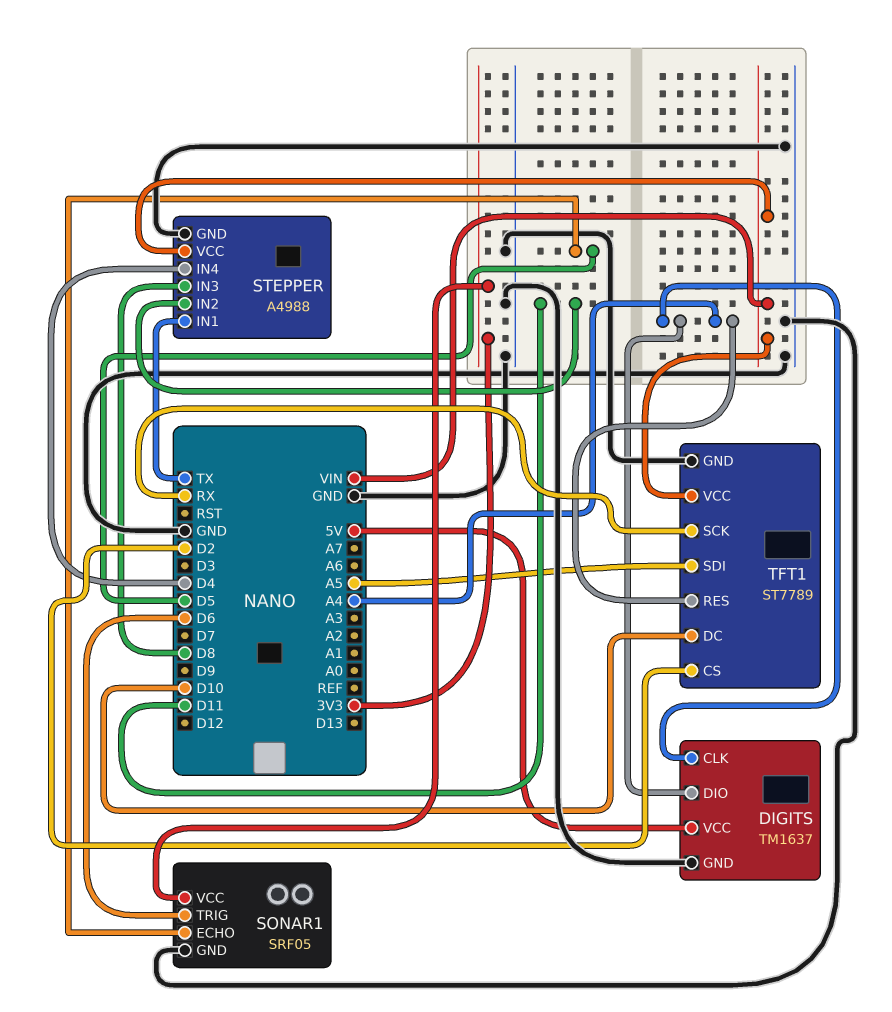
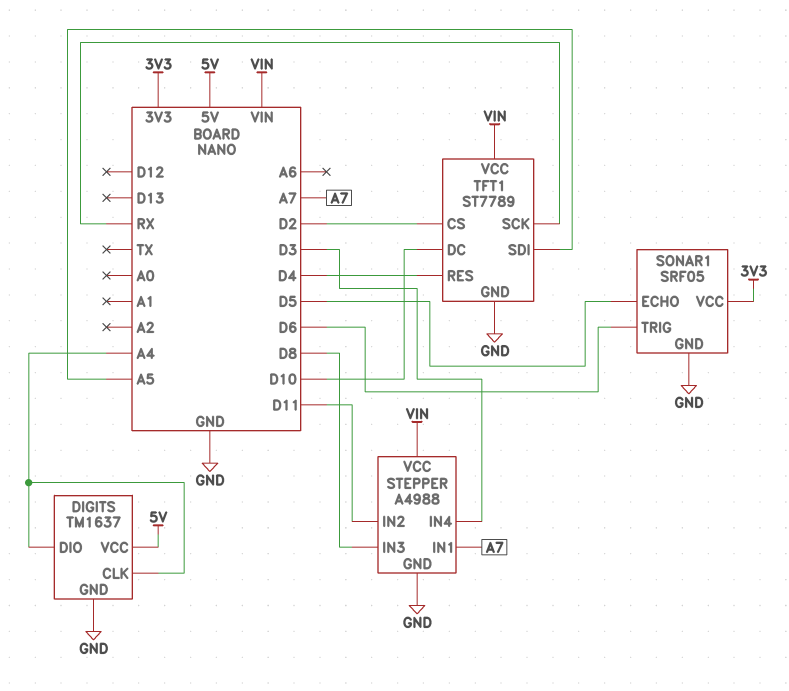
STEPPER pin IN1: TX -> A7
STEPPER pin IN4: D4 -> D3
TFT1 pin RES: A4 -> D4

